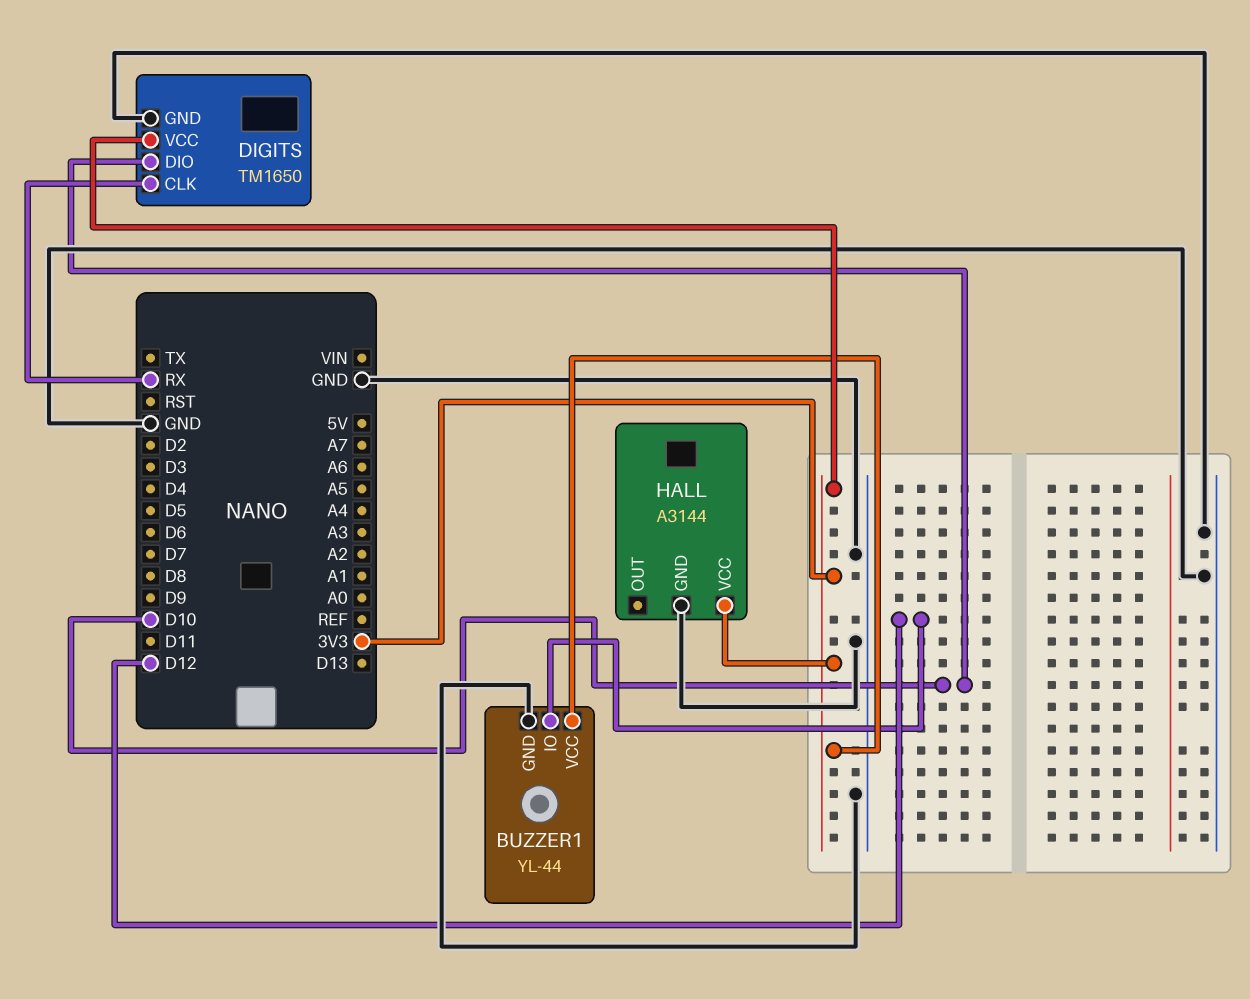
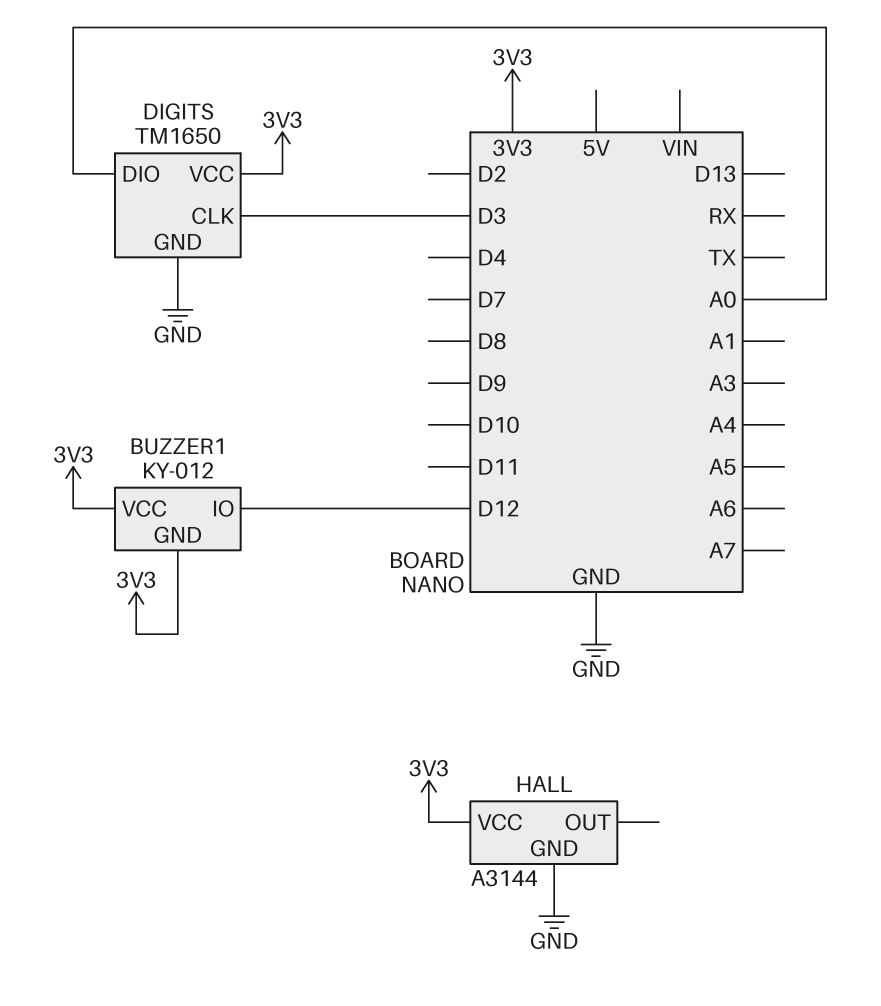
BUZZER1: YL-44 -> KY-012
BUZZER1 pin GND: GND -> 3V3
DIGITS pin CLK: RX -> D3
DIGITS pin DIO: D10 -> A0

